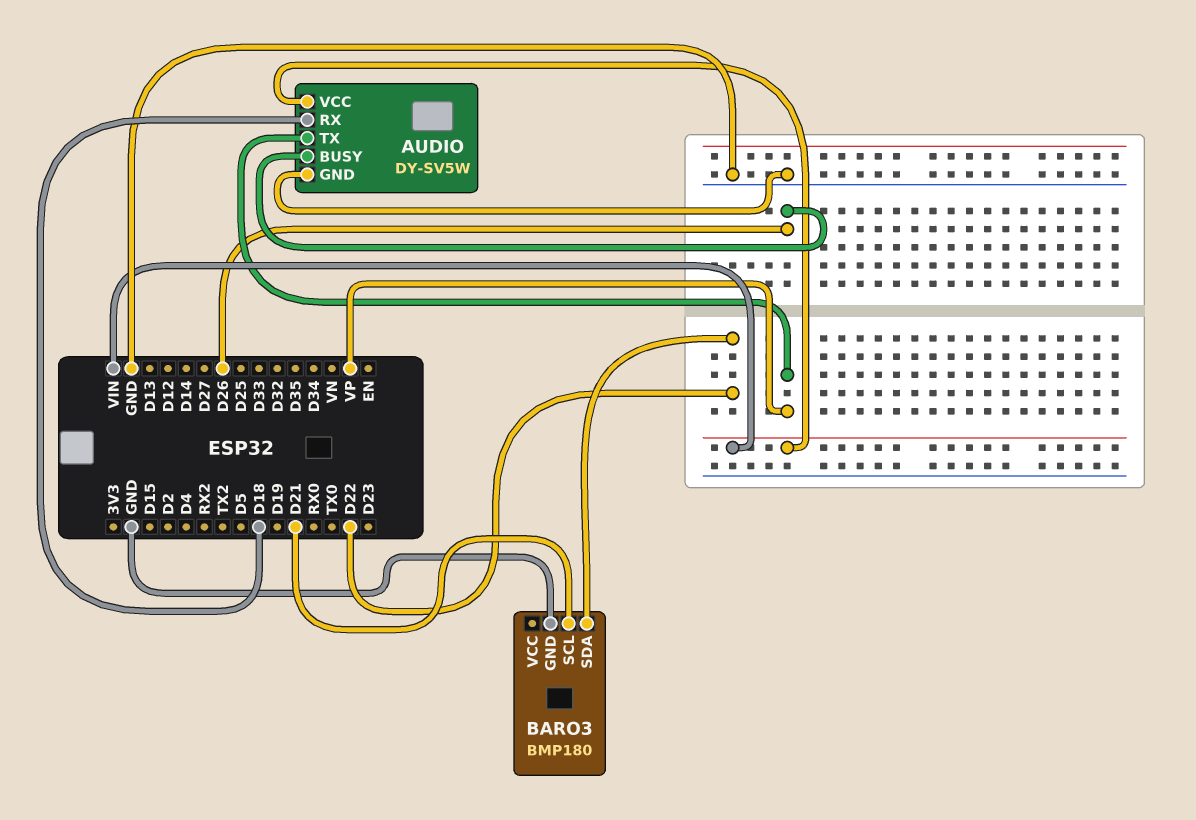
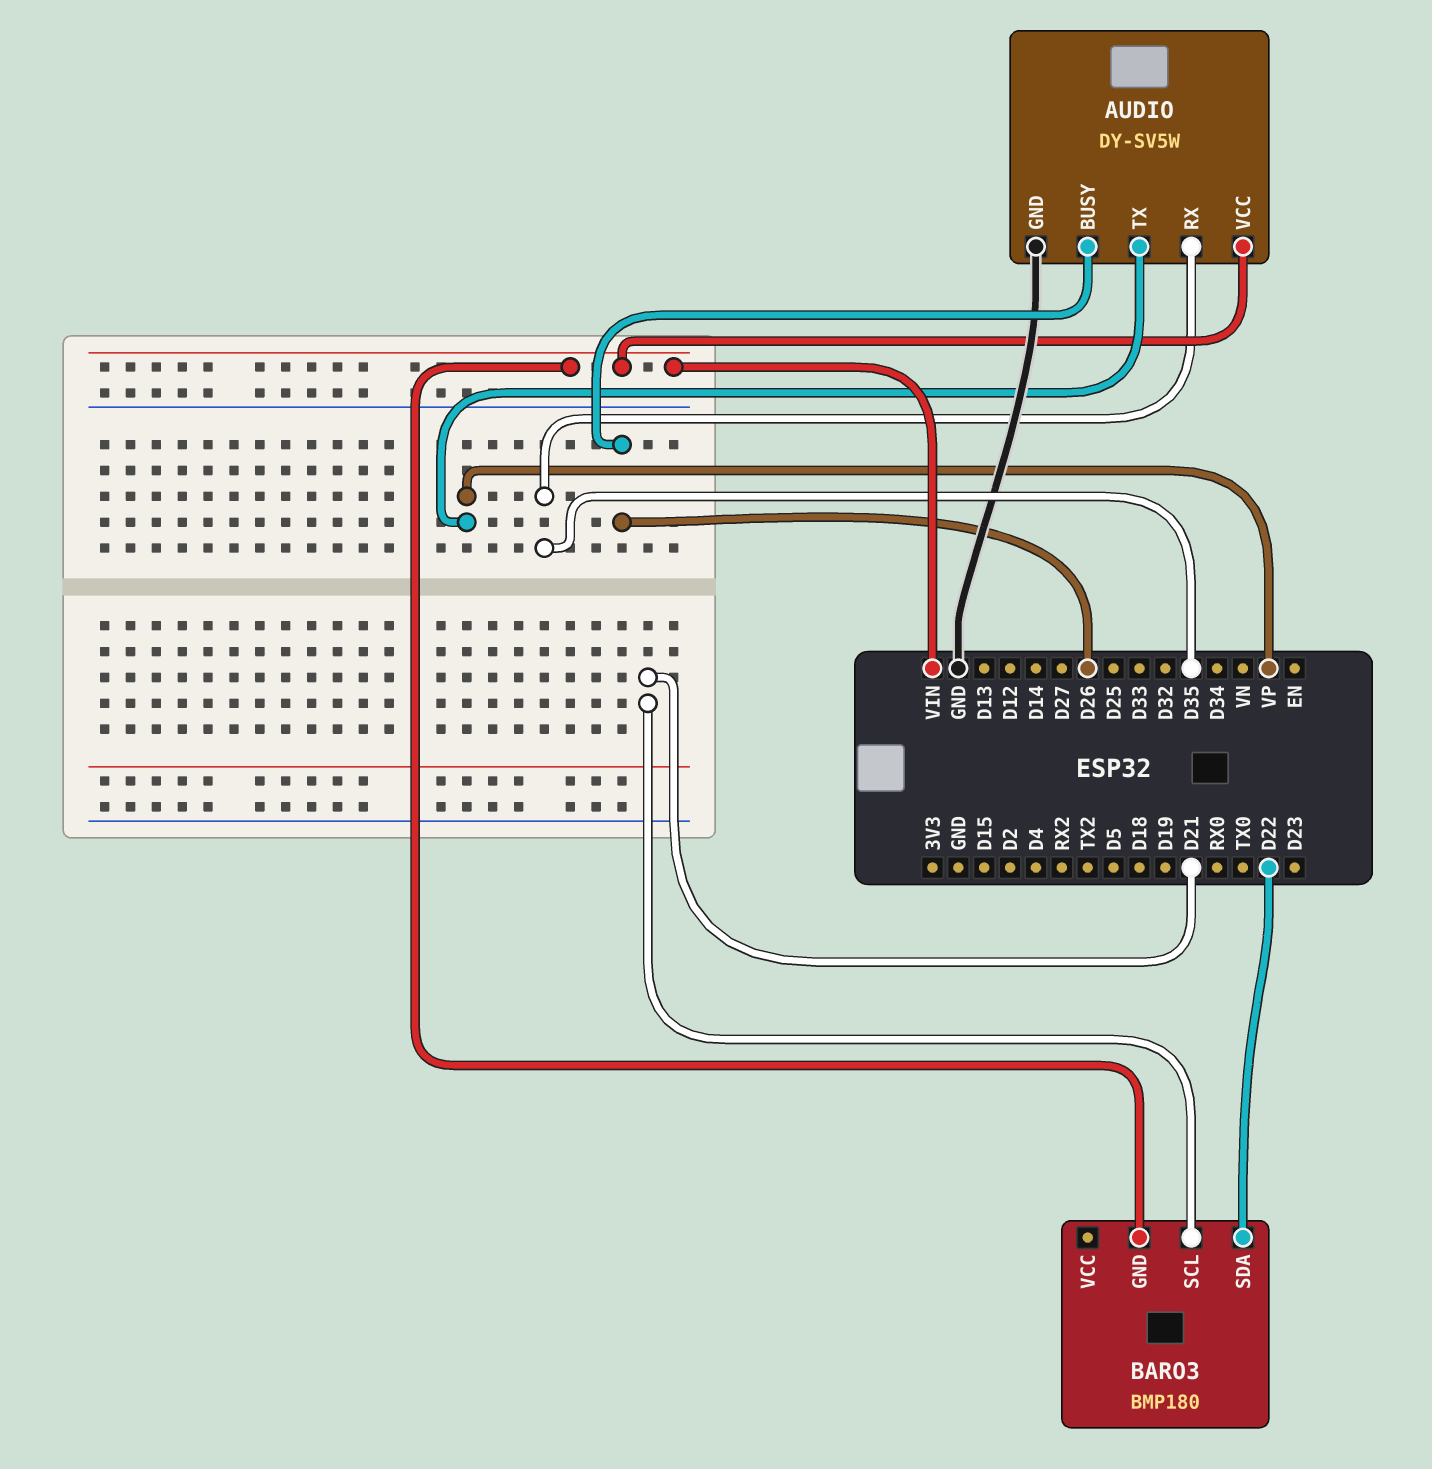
AUDIO pin RX: D18 -> D35
BARO3 pin GND: GND -> VIN

